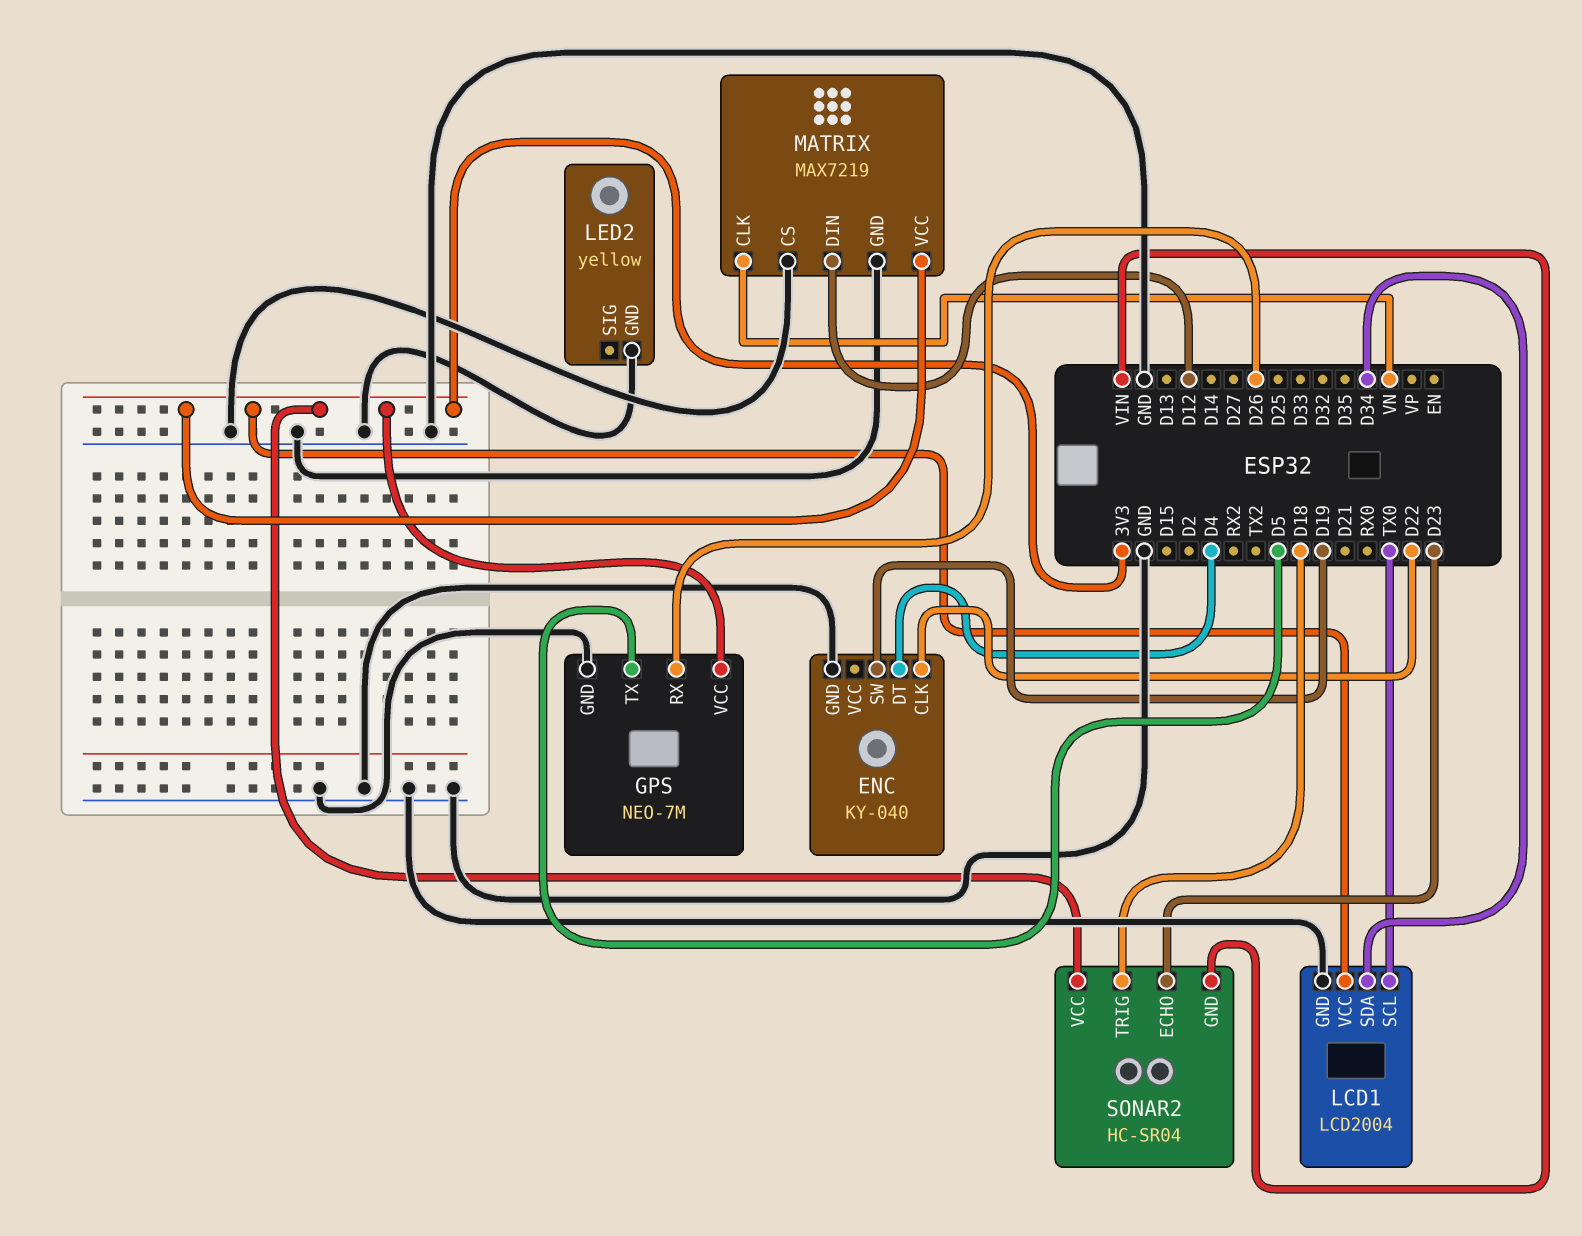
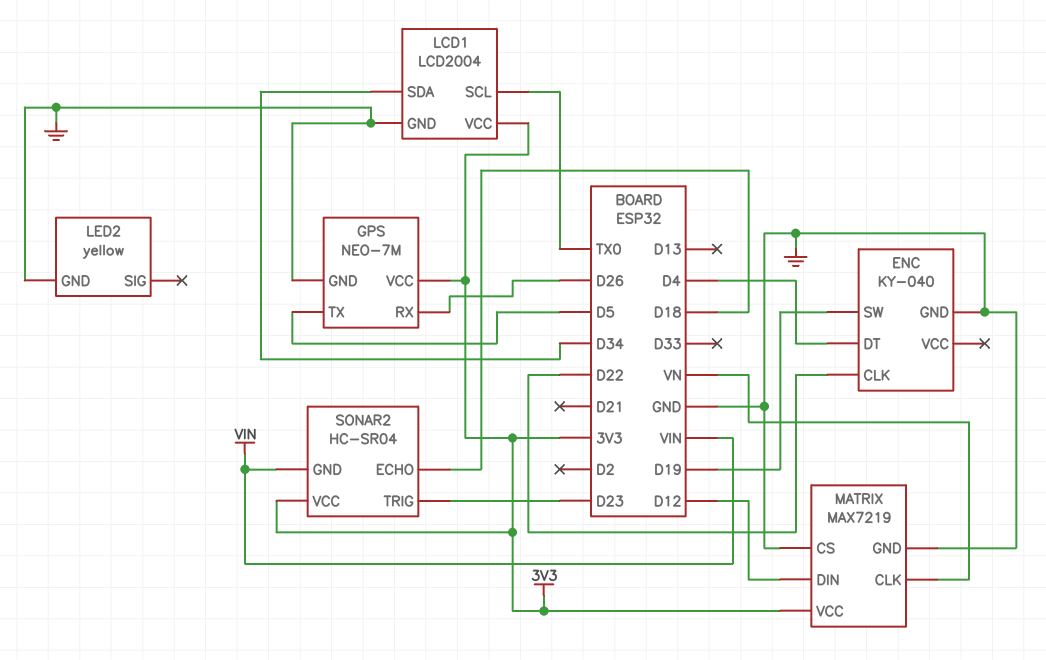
SONAR2 pin ECHO: D23 -> D18
SONAR2 pin TRIG: D18 -> D23

